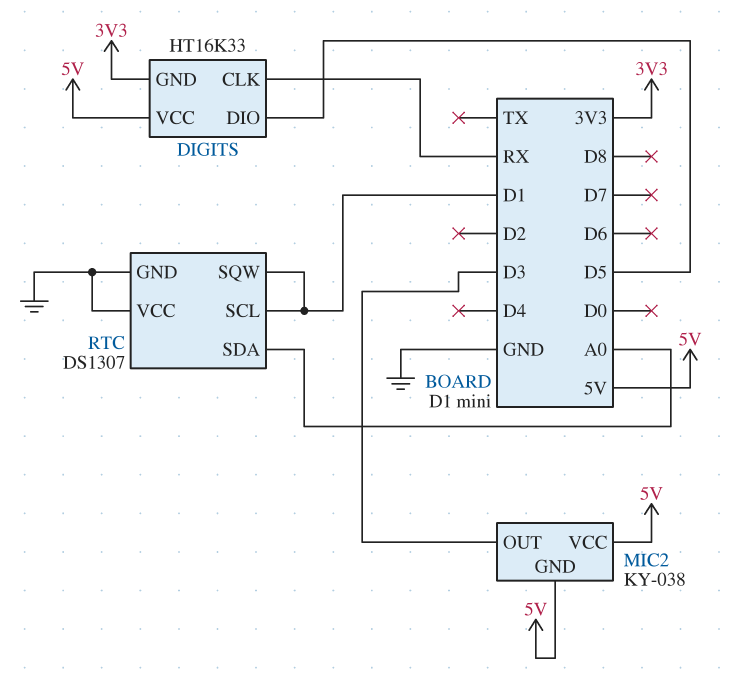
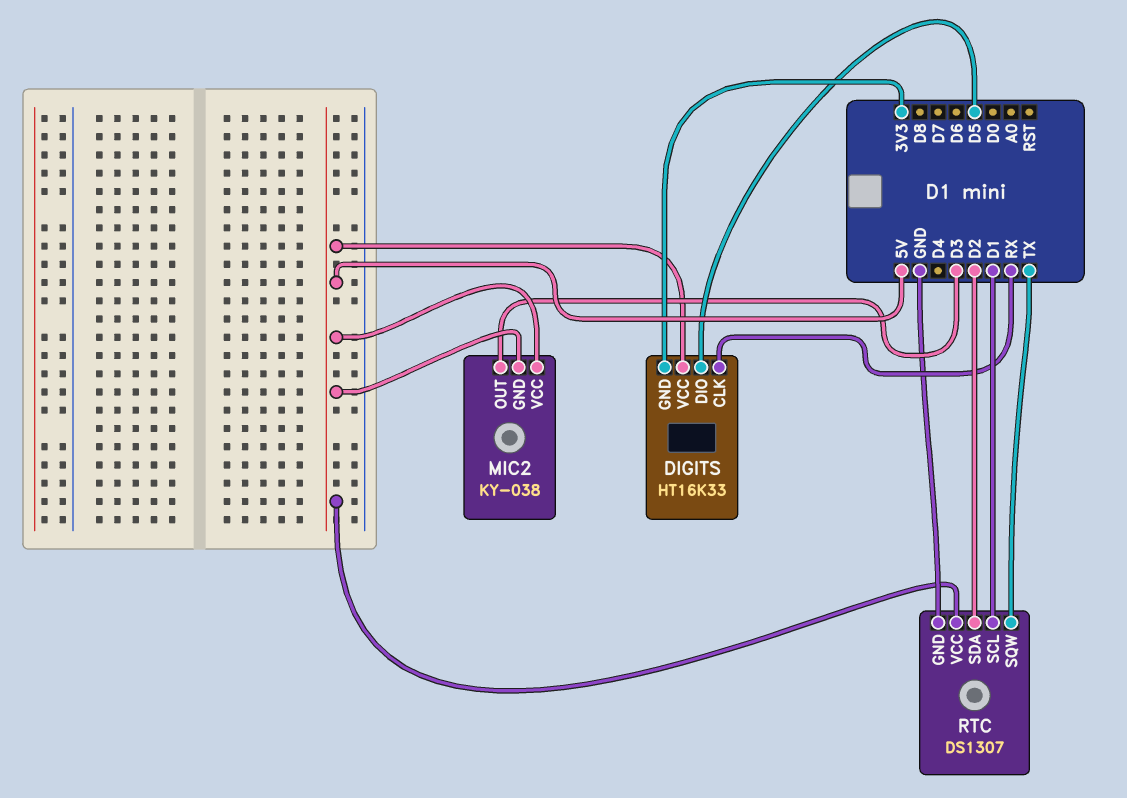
RTC pin SDA: A0 -> D2
RTC pin SQW: D1 -> TX
RTC pin VCC: GND -> 5V

